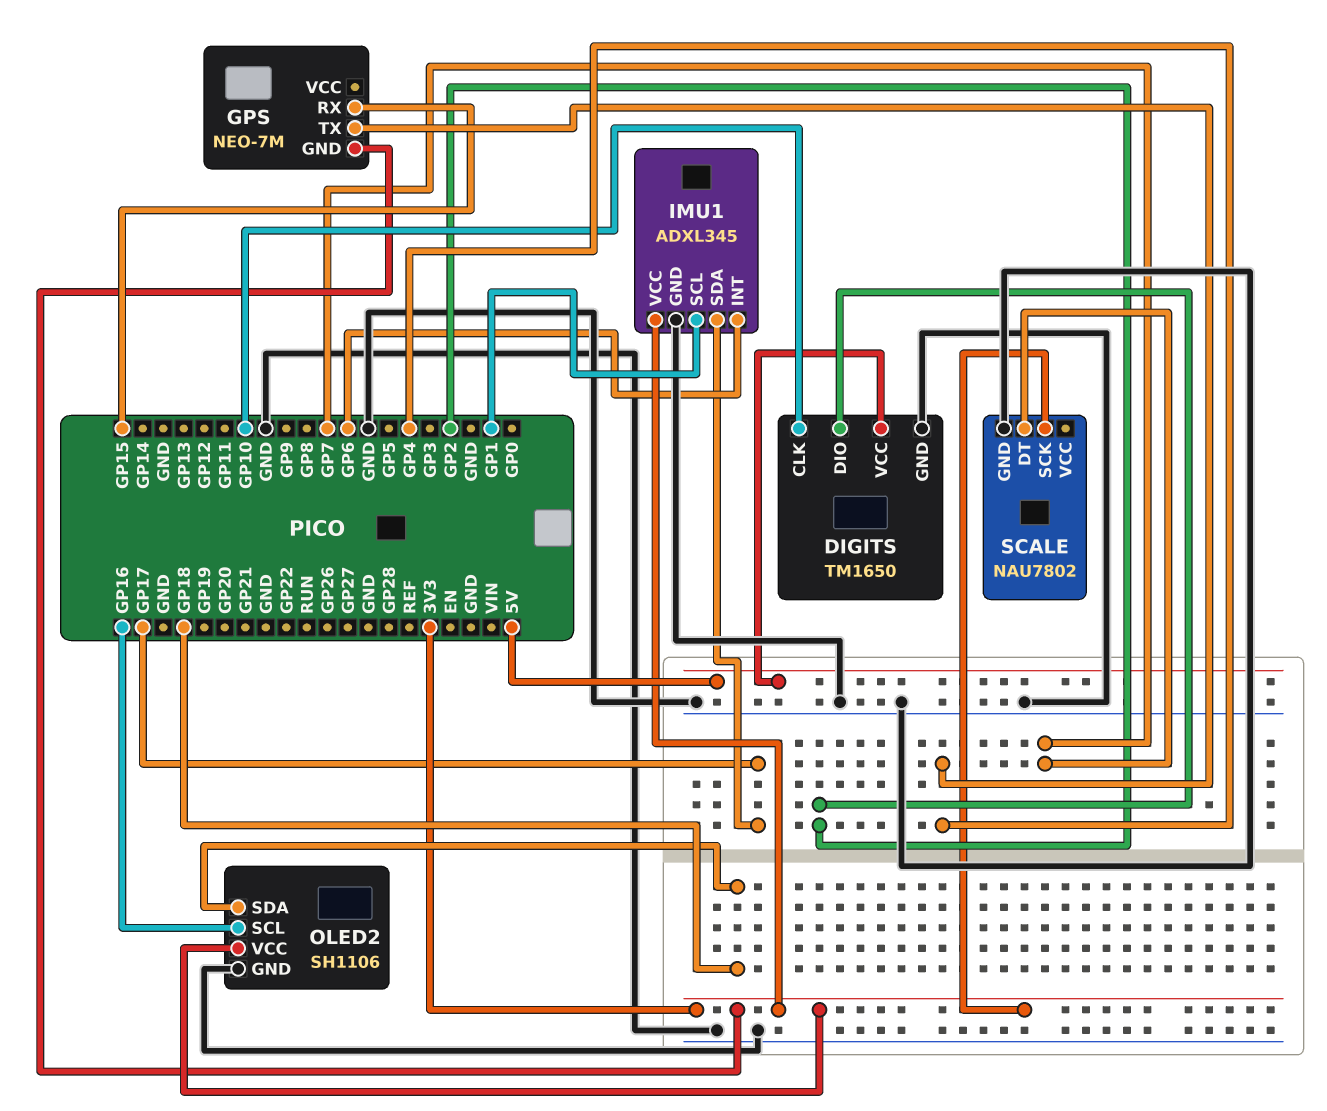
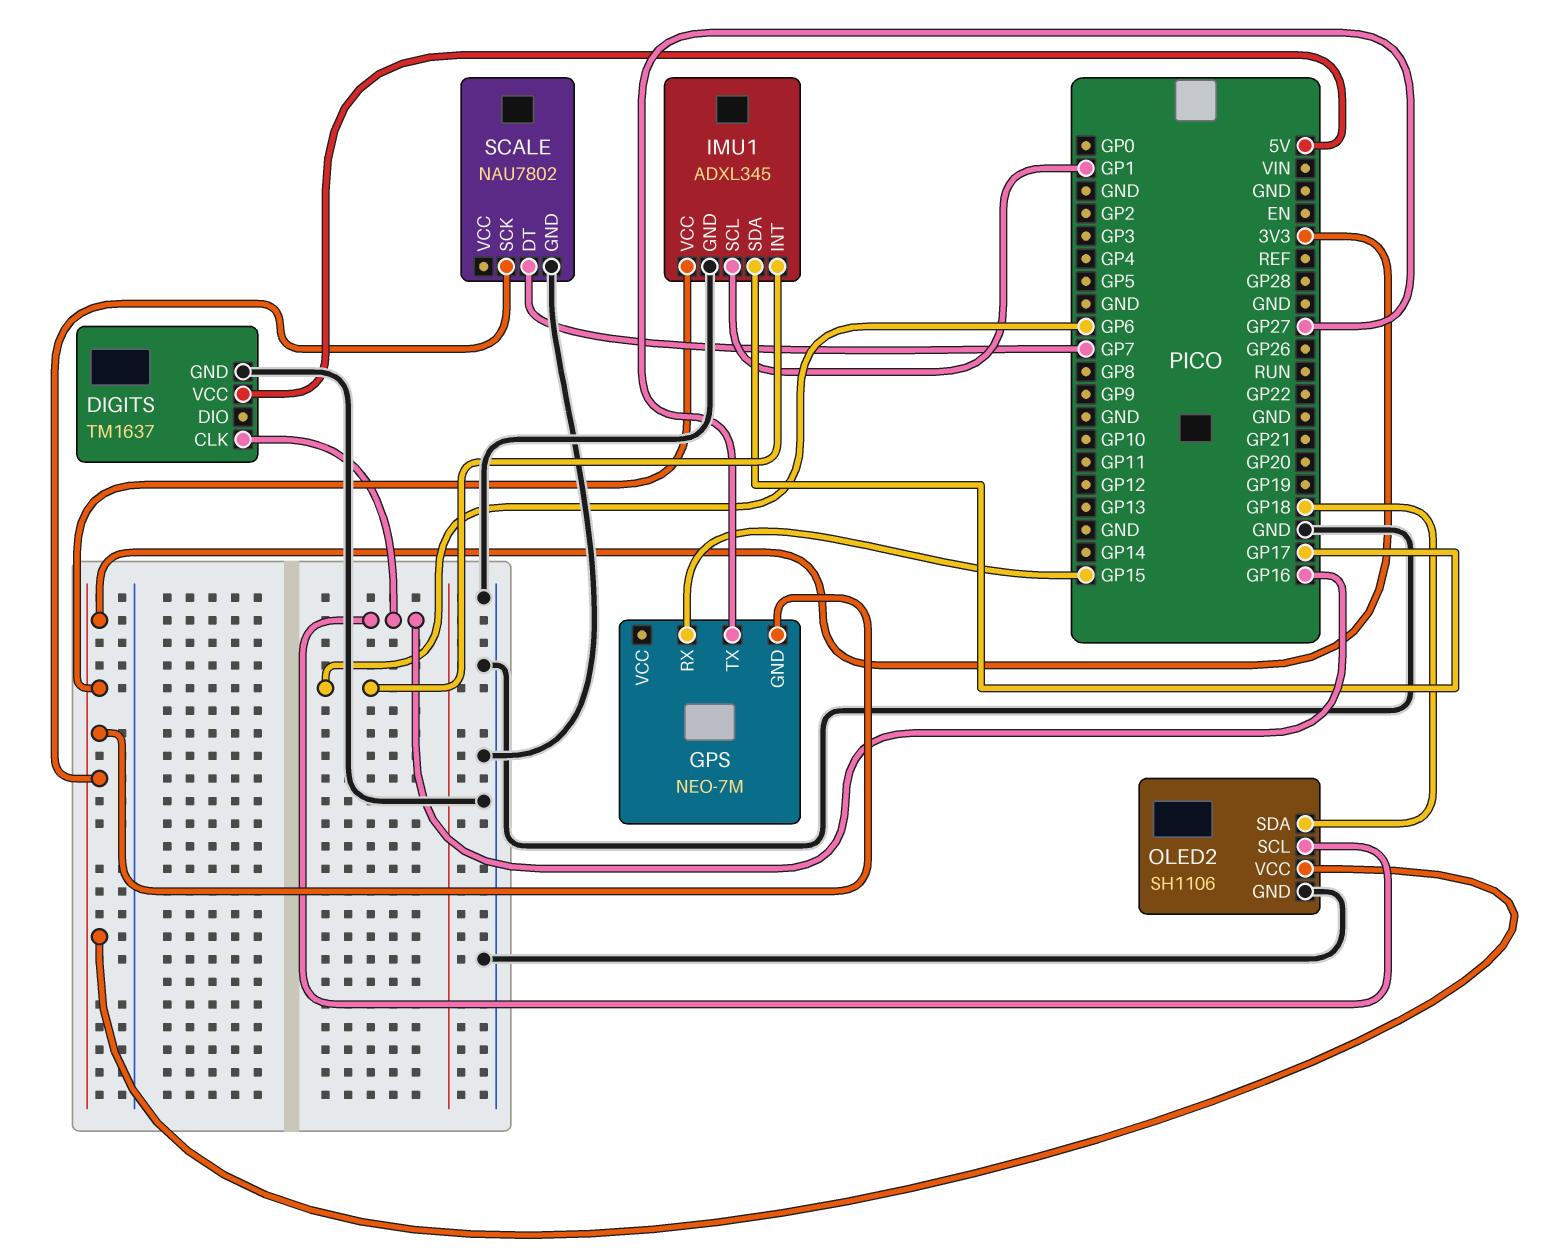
DIGITS: TM1650 -> TM1637
DIGITS pin CLK: GP10 -> GP16
DIGITS pin DIO: GP2 -> none
GPS pin TX: GP4 -> GP27

